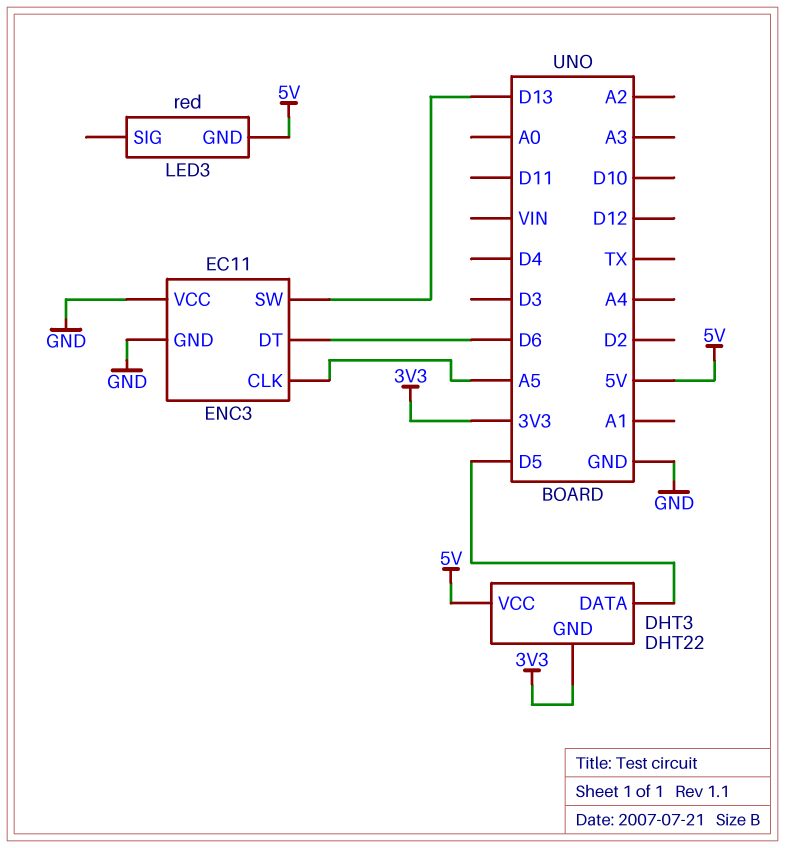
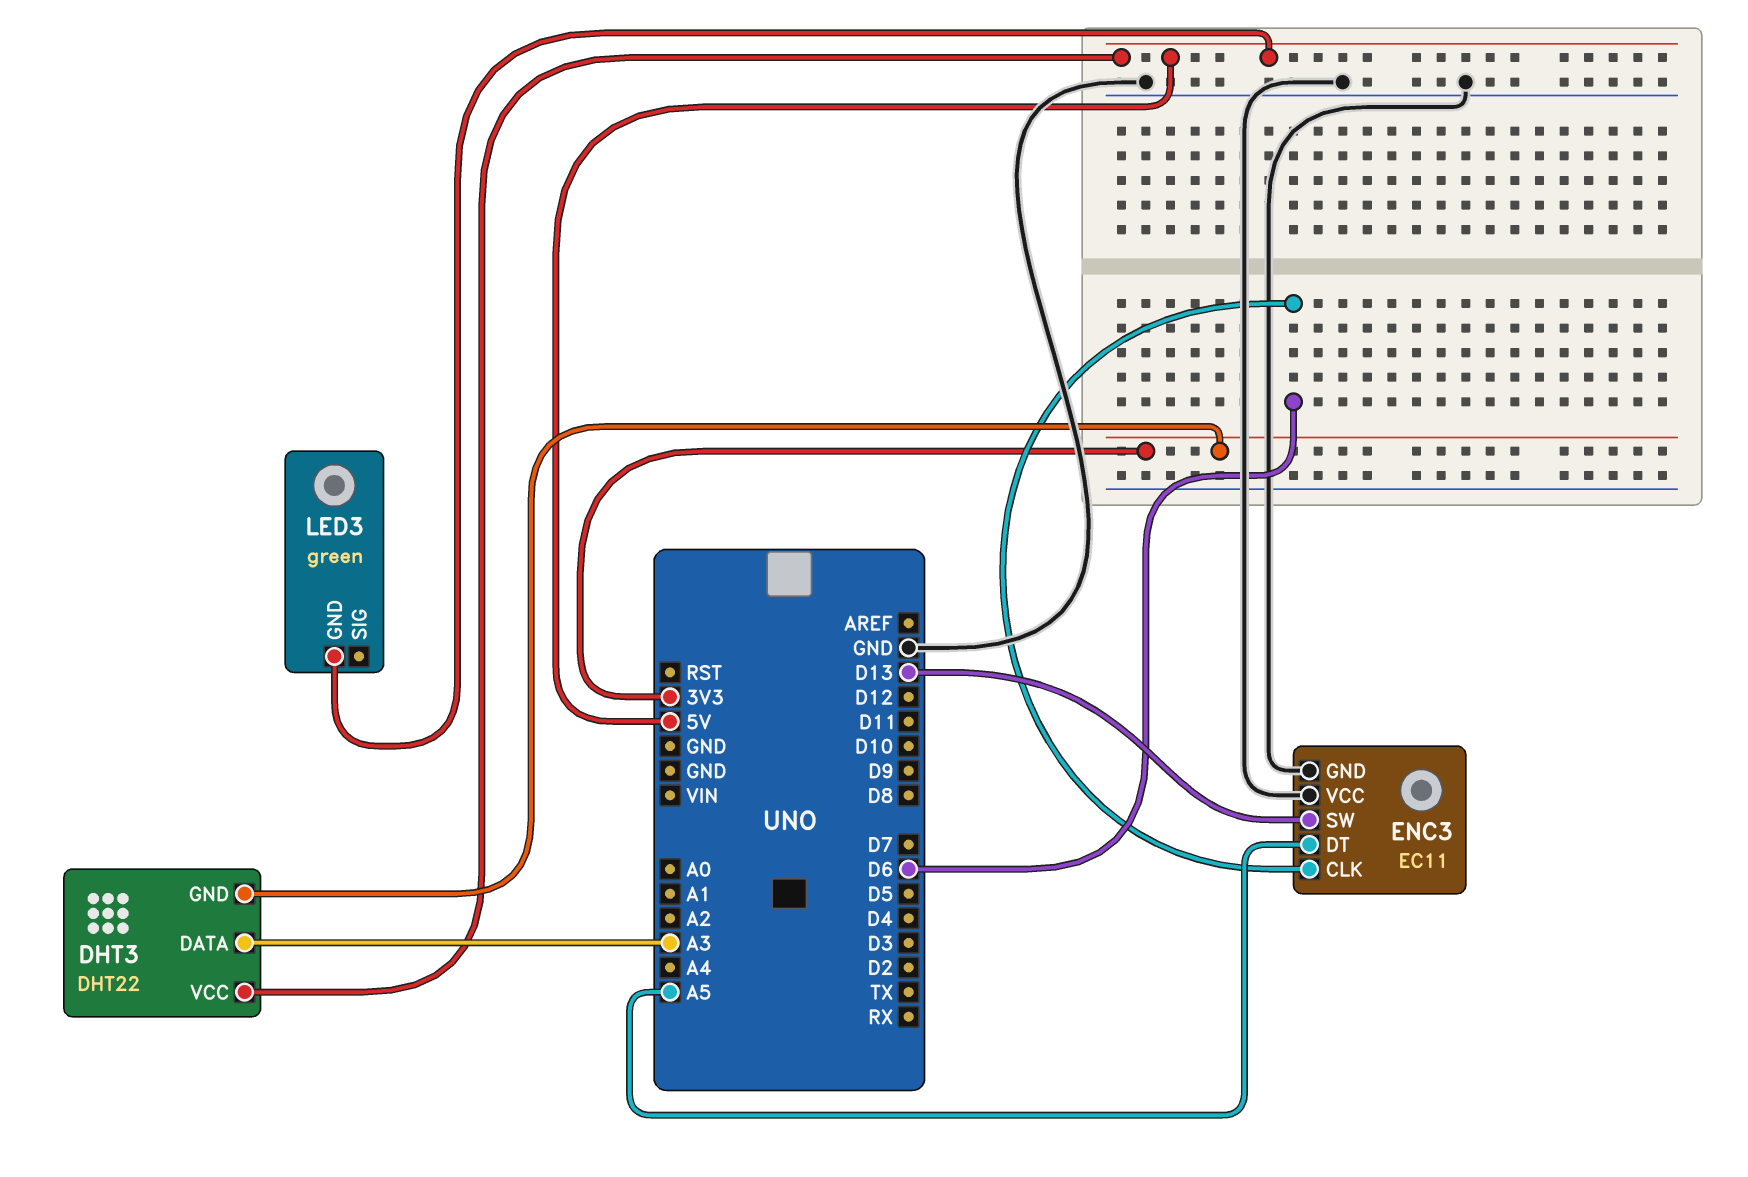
DHT3 pin DATA: D5 -> A3
ENC3 pin CLK: A5 -> D6
ENC3 pin DT: D6 -> A5
LED3: red -> green

